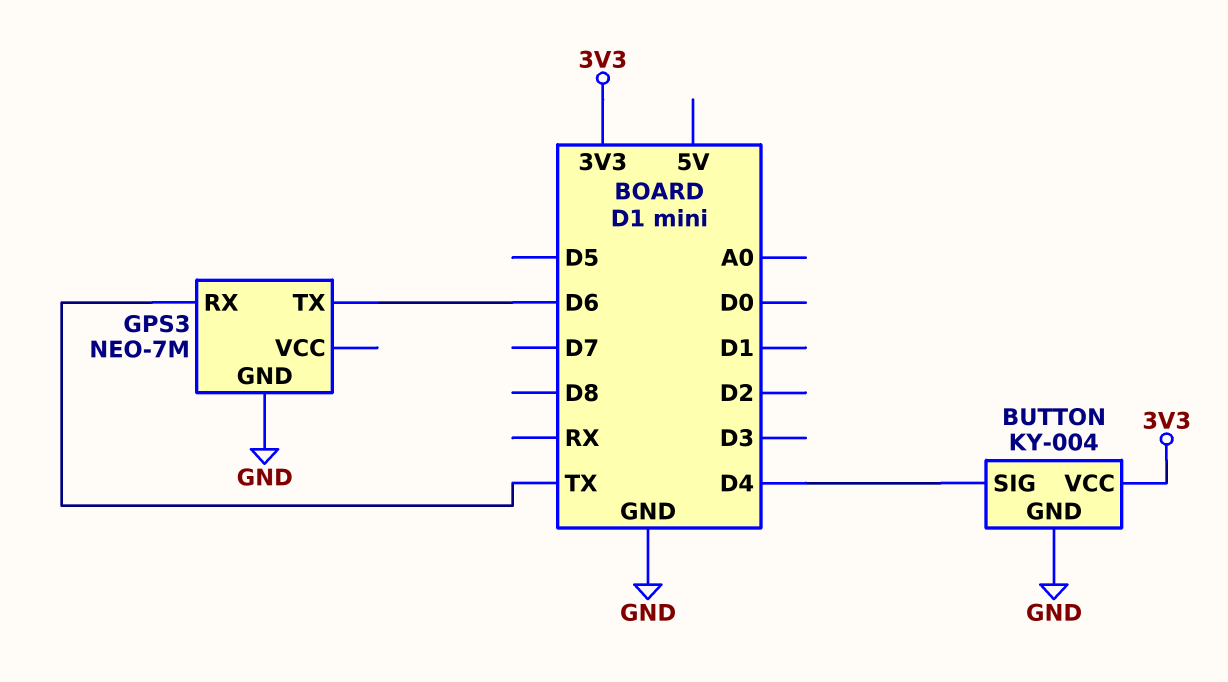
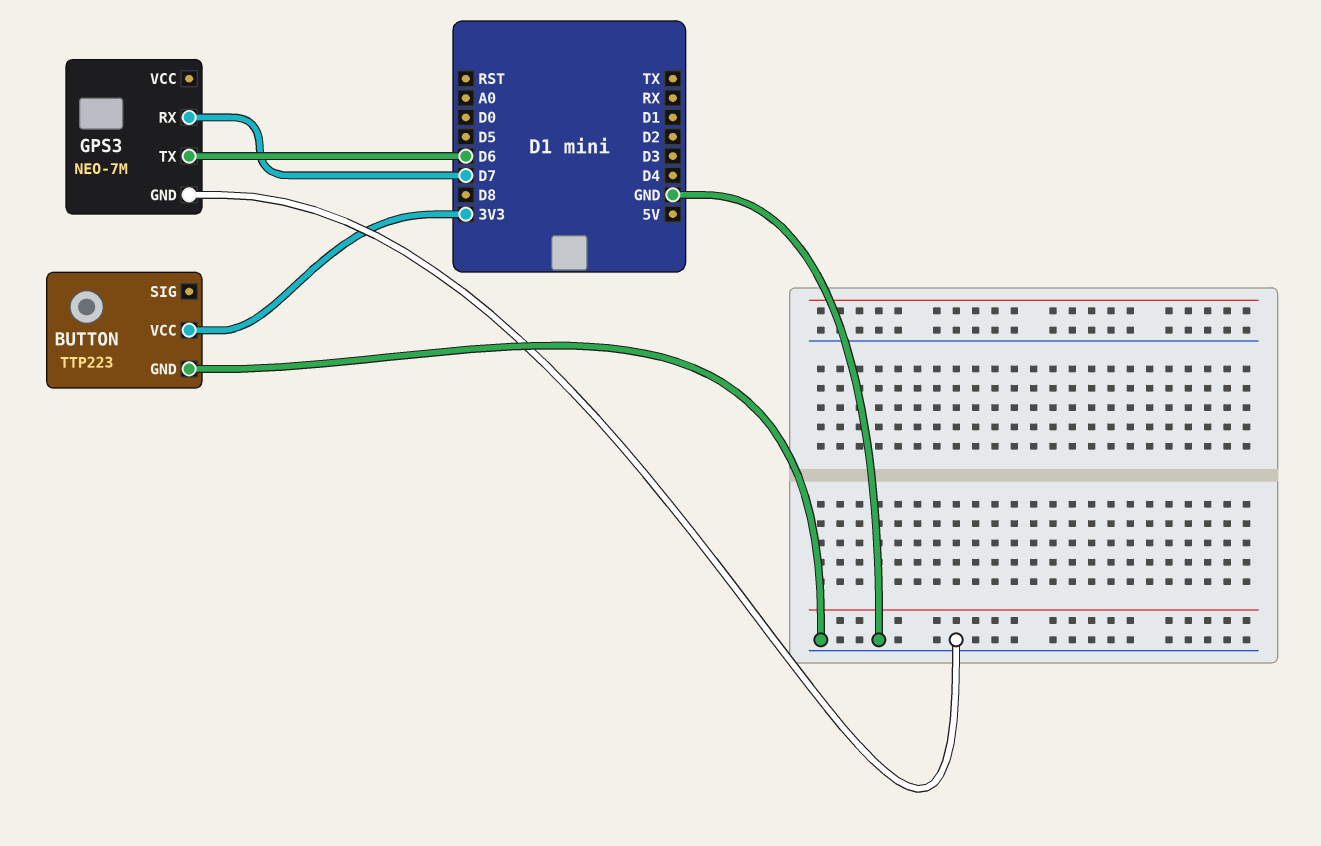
BUTTON: KY-004 -> TTP223
BUTTON pin SIG: D4 -> none
GPS3 pin RX: TX -> D7

